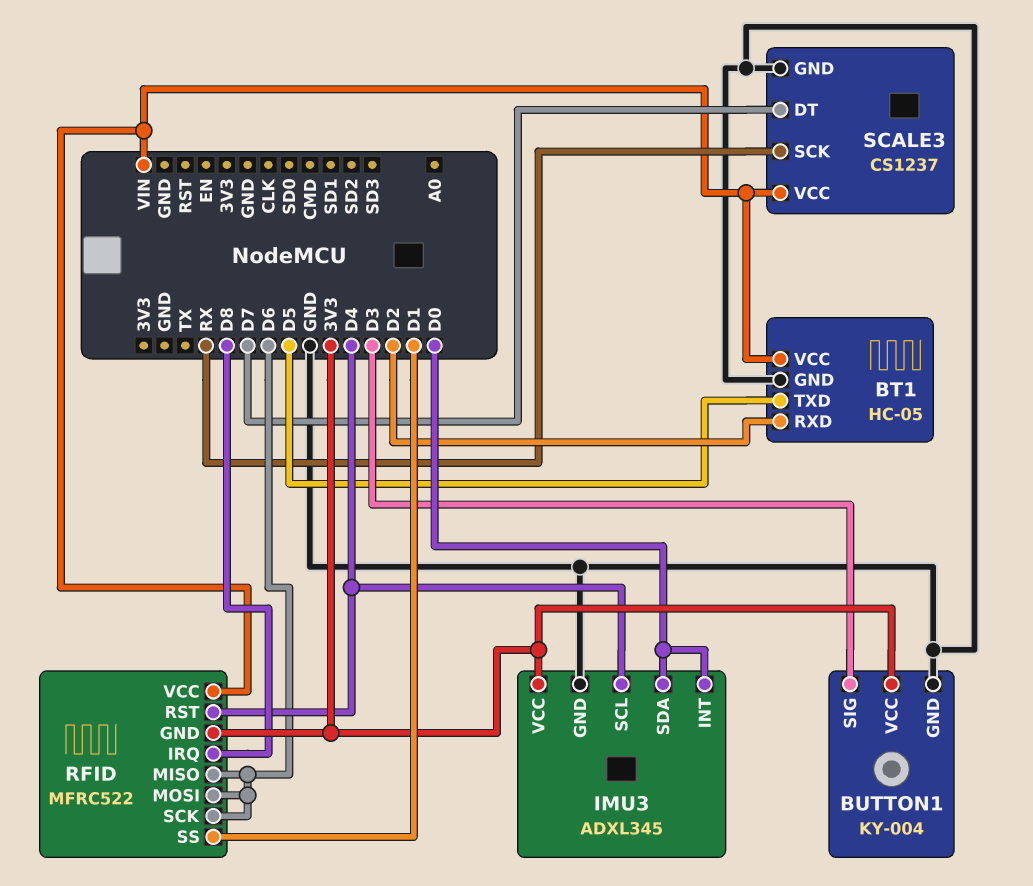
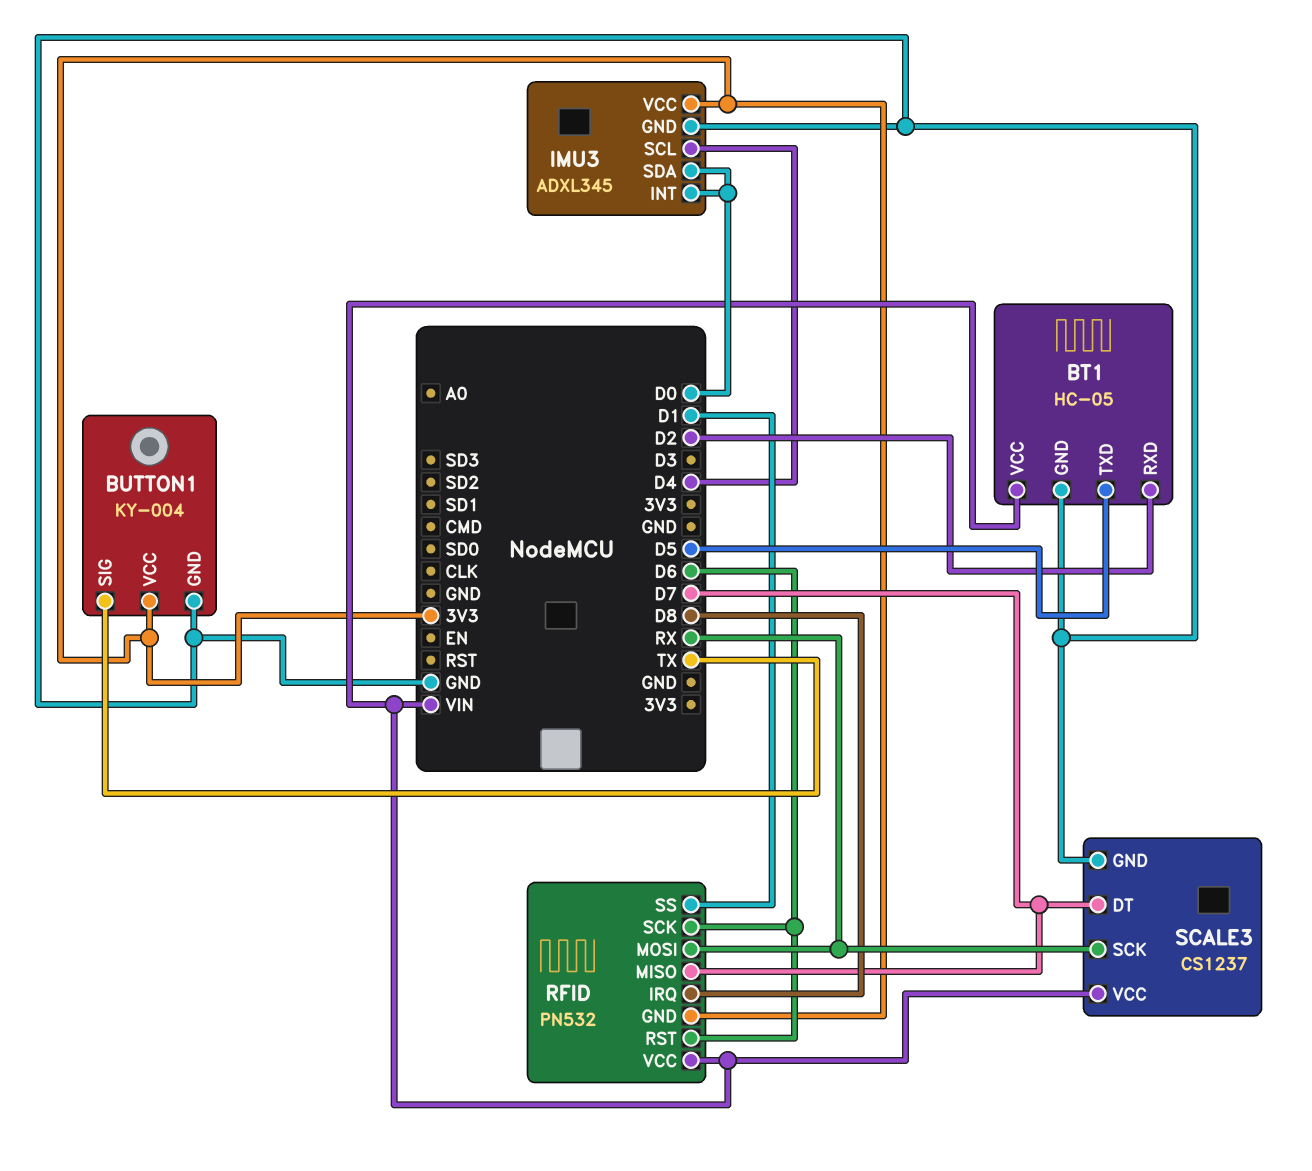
BUTTON1 pin SIG: D3 -> TX
RFID: MFRC522 -> PN532
RFID pin MISO: D6 -> D7
RFID pin MOSI: D6 -> RX
RFID pin RST: D4 -> D6

